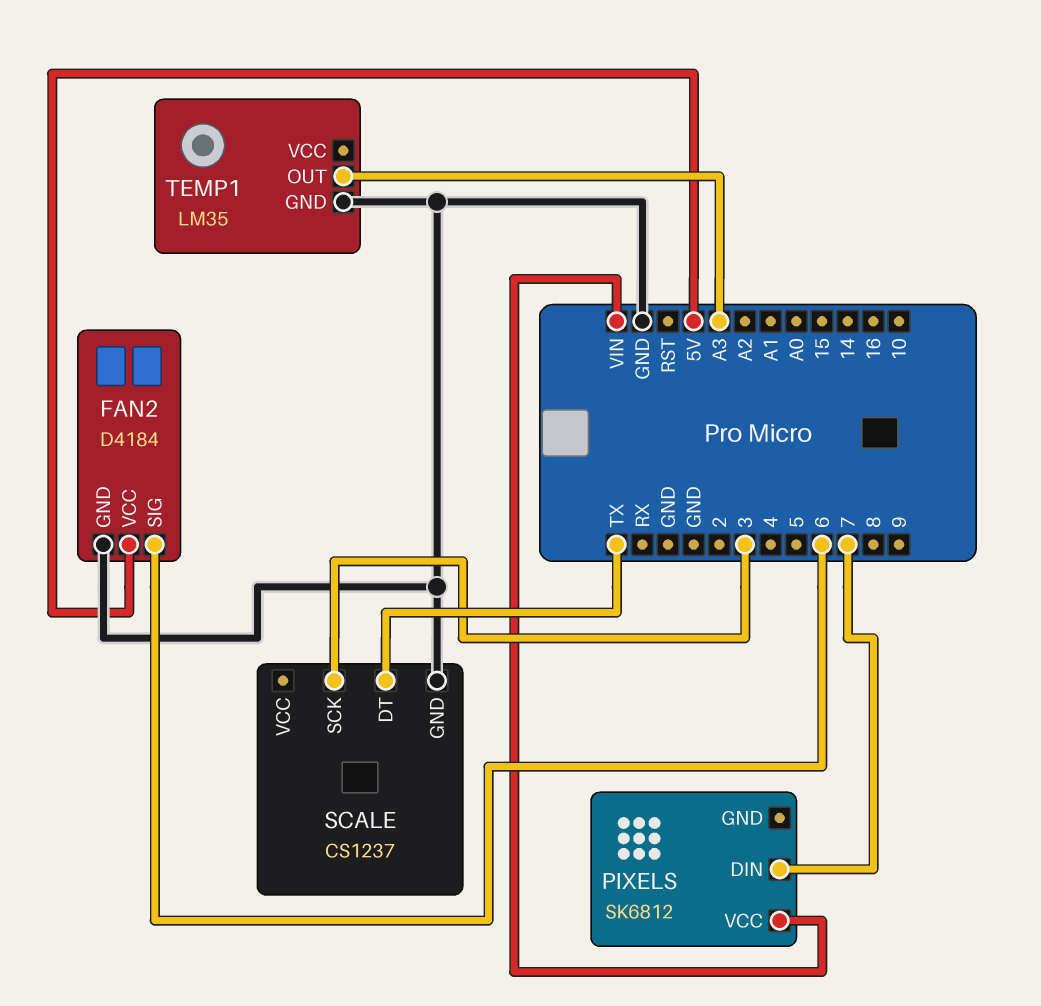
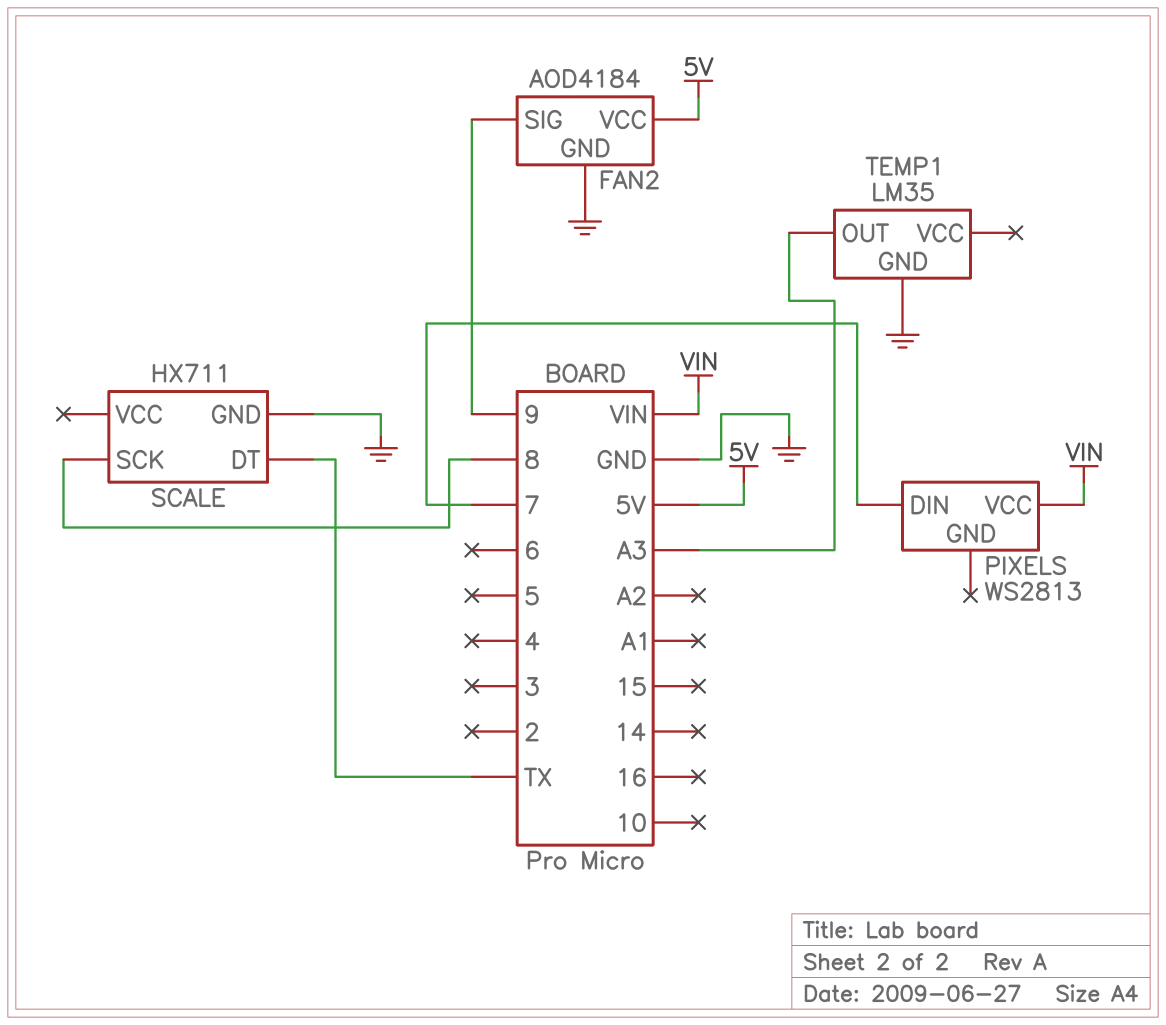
FAN2: D4184 -> AOD4184
FAN2 pin SIG: 6 -> 9
PIXELS: SK6812 -> WS2813
SCALE: CS1237 -> HX711
SCALE pin SCK: 3 -> 8

